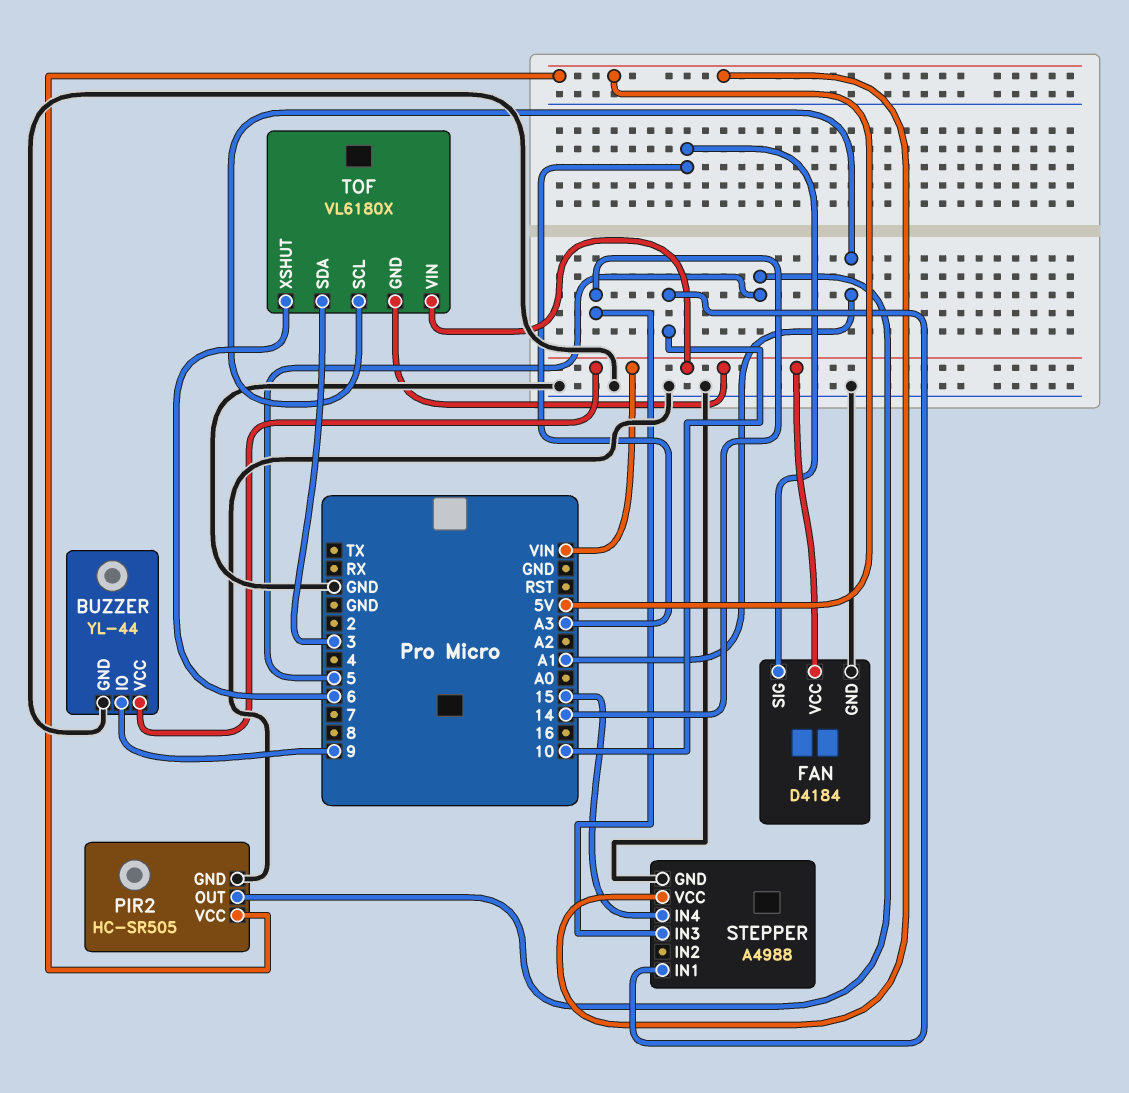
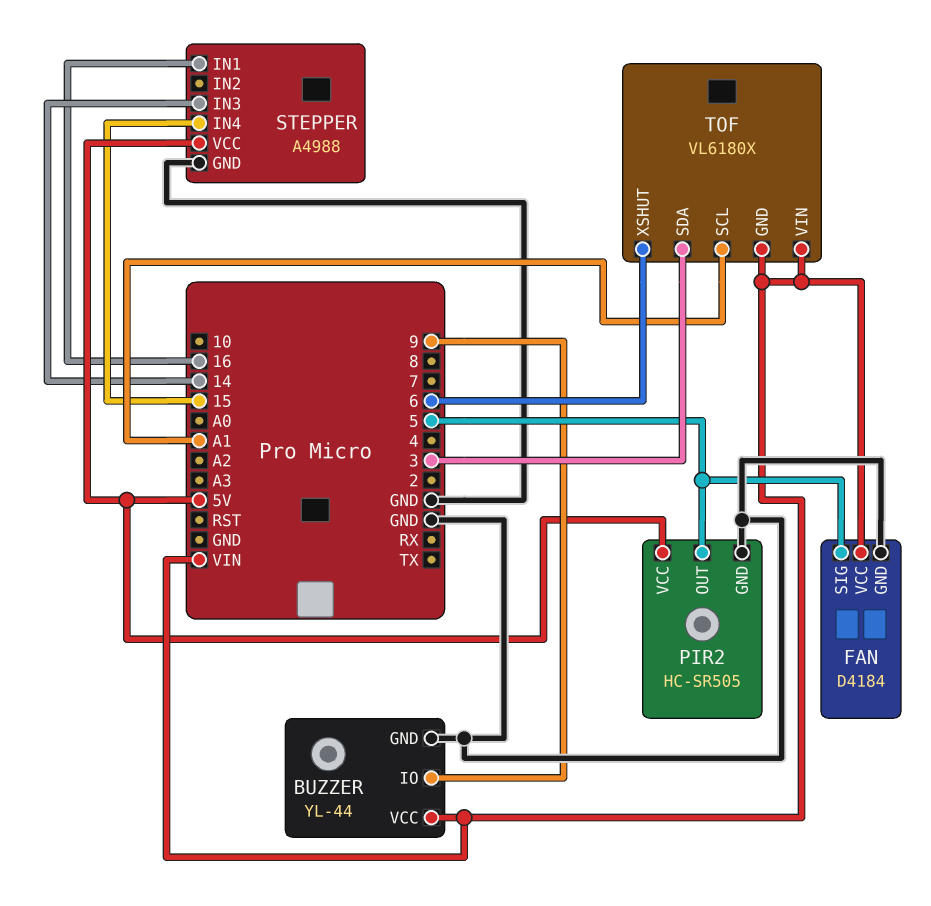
FAN pin SIG: A3 -> 5
STEPPER pin IN1: 10 -> 16

